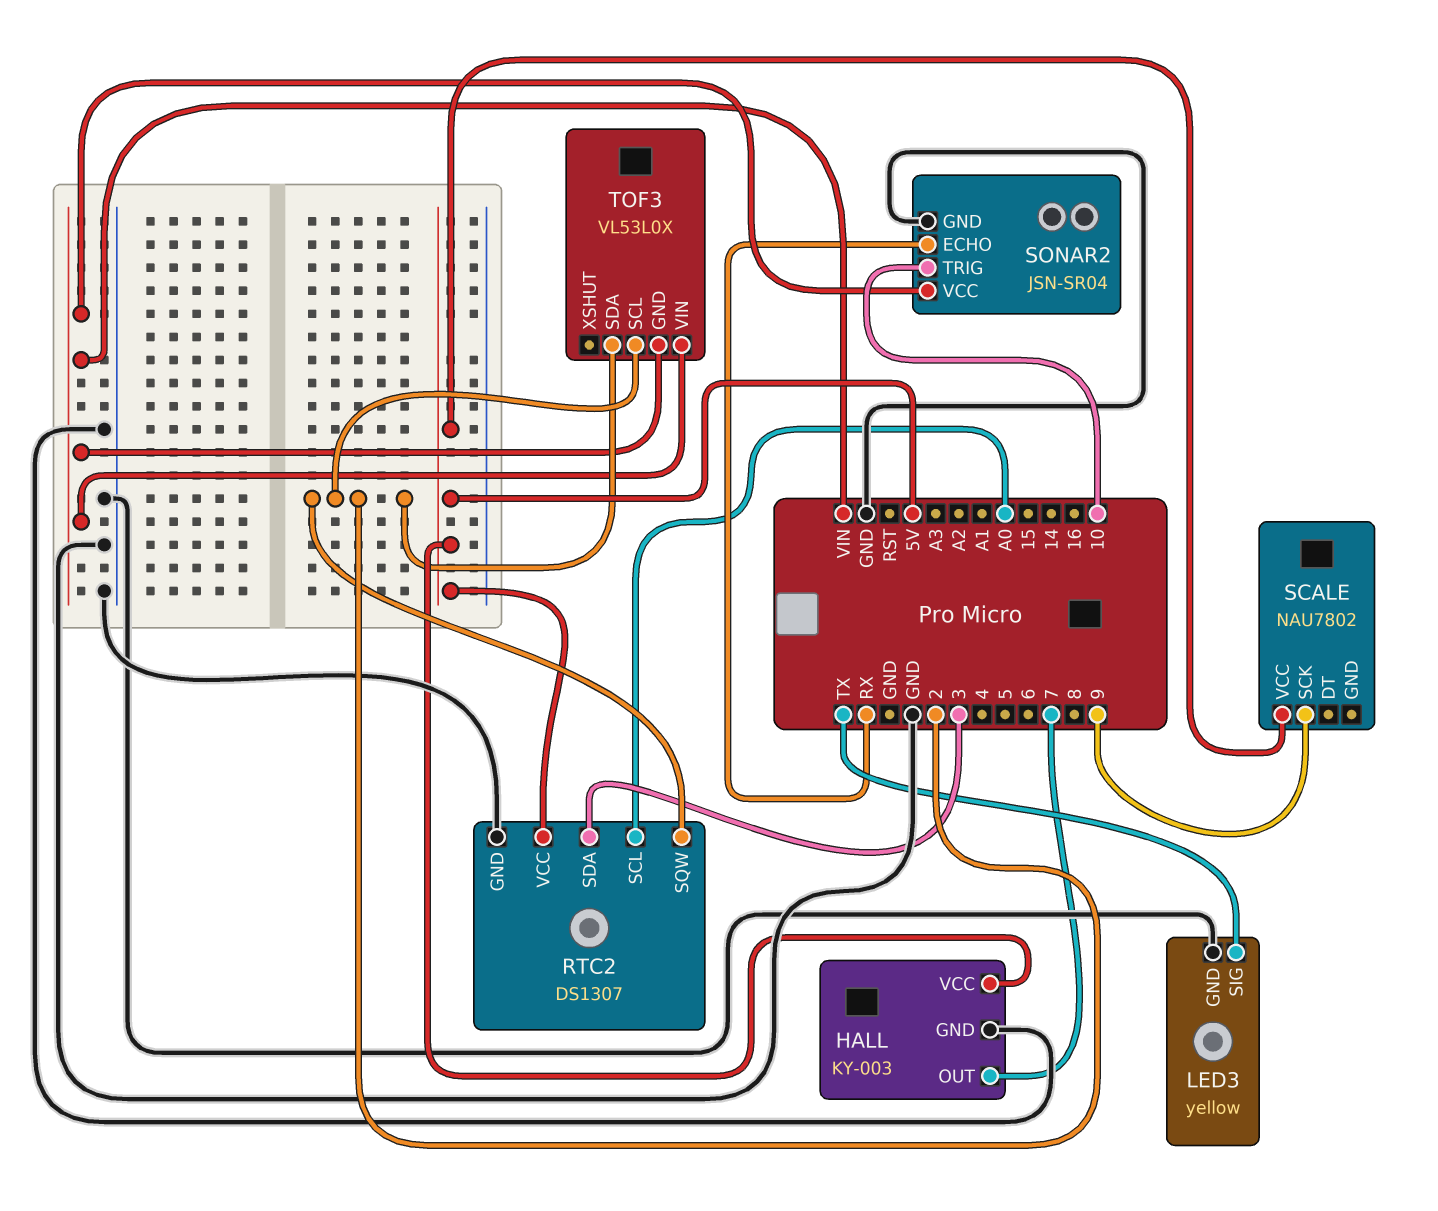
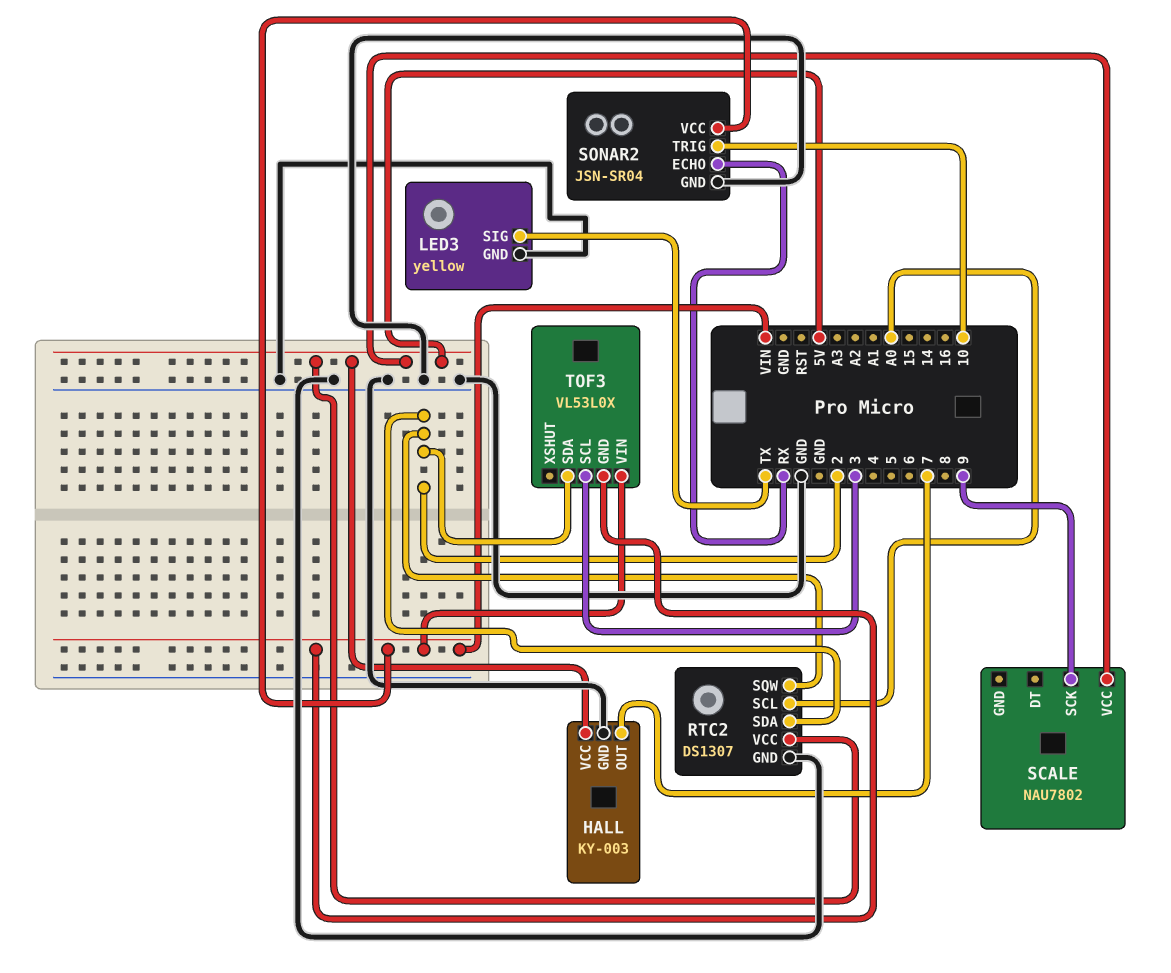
RTC2 pin SDA: 3 -> 2
TOF3 pin SCL: 2 -> 3

